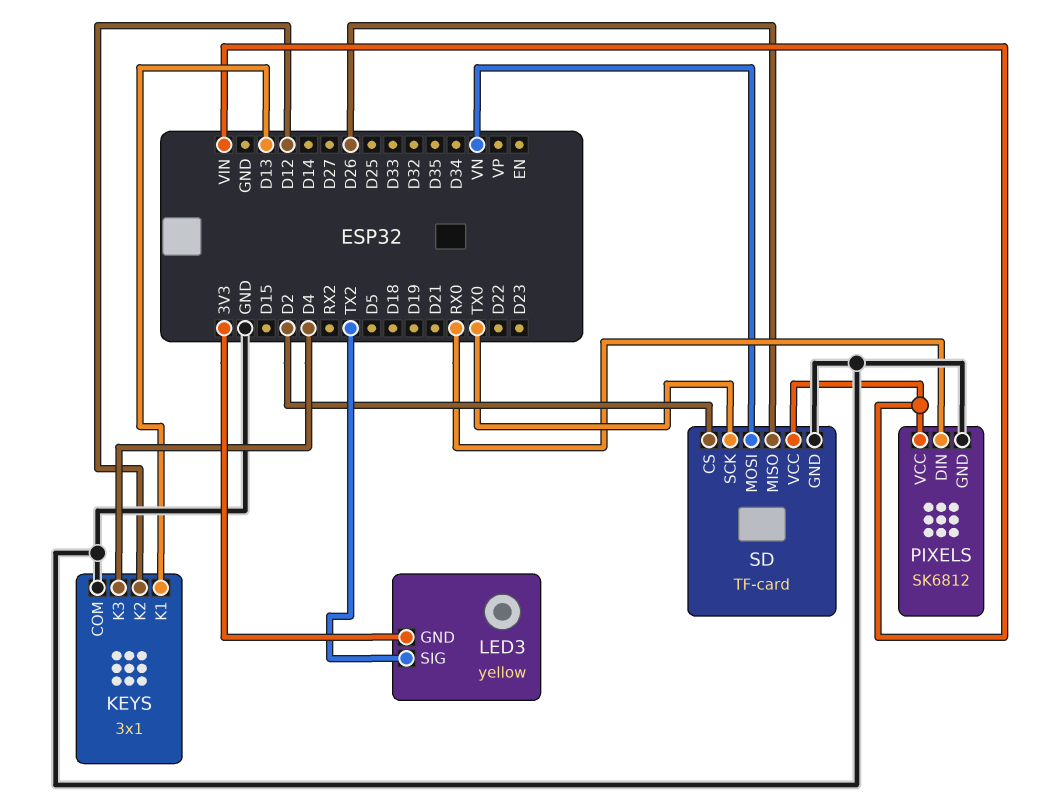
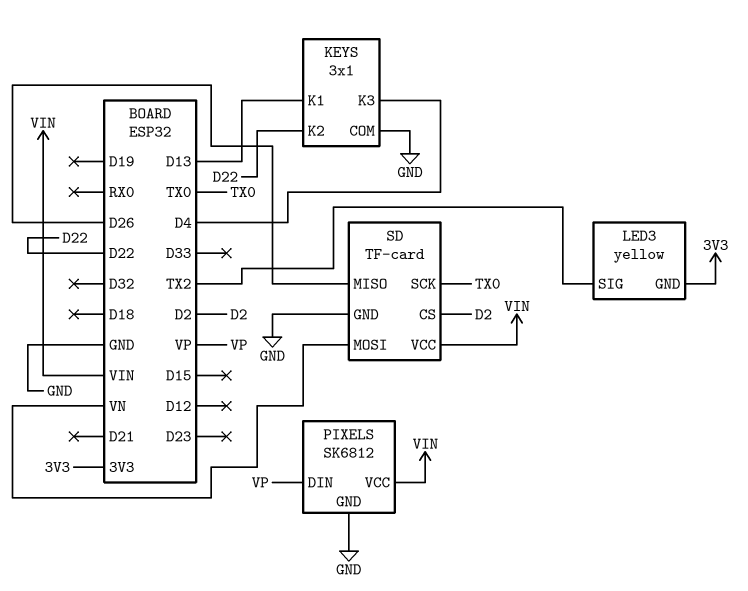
KEYS pin K2: D12 -> D22
PIXELS pin DIN: RX0 -> VP

